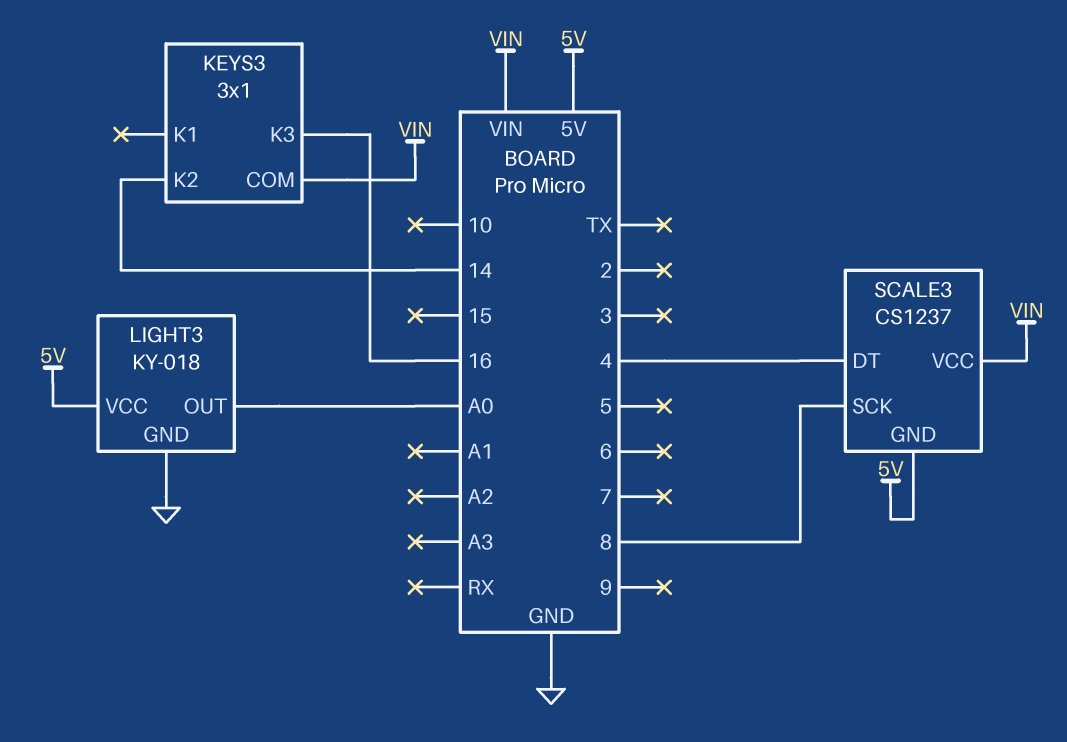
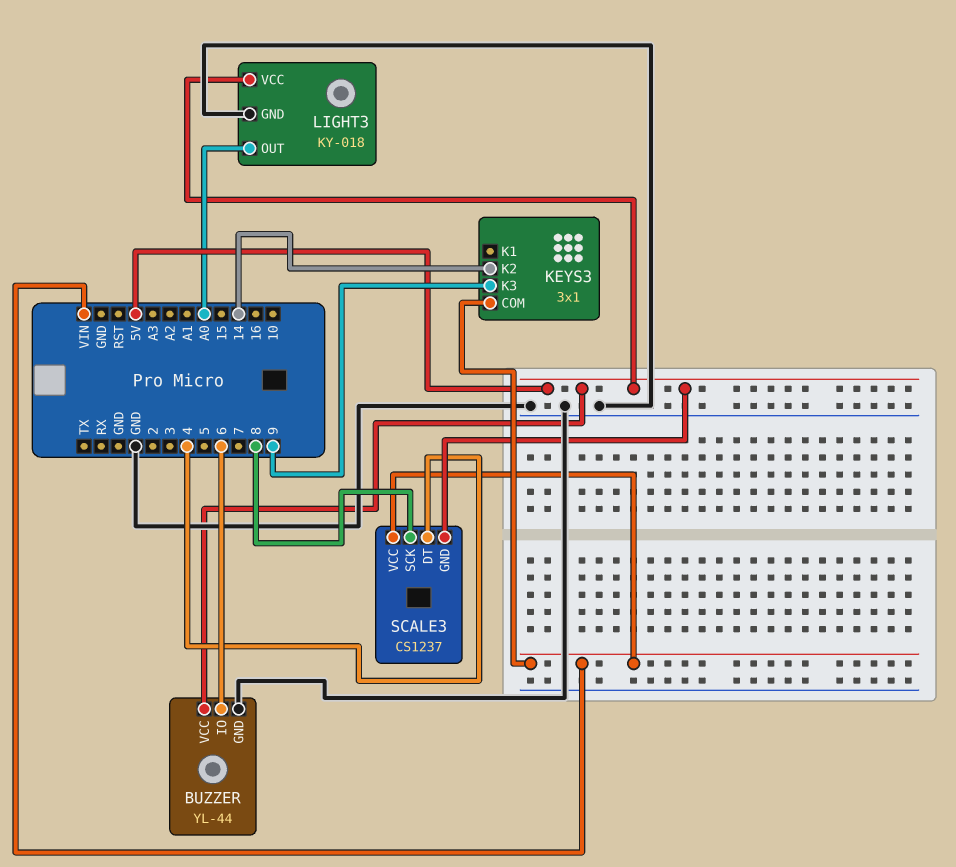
BUZZER: none -> YL-44
BUZZER pin GND: none -> GND
BUZZER pin IO: none -> 6
BUZZER pin VCC: none -> 5V
KEYS3 pin K3: 16 -> 9

